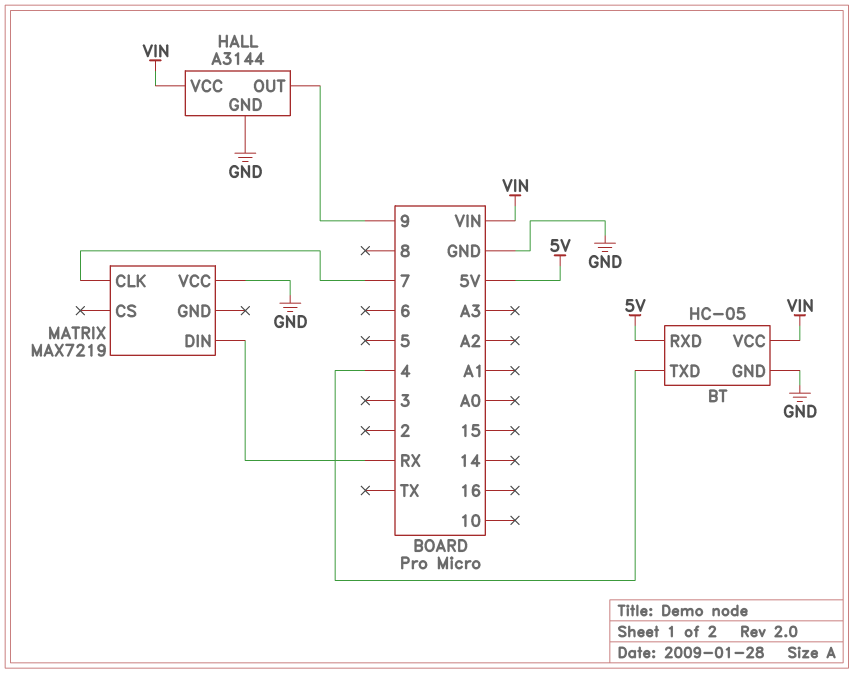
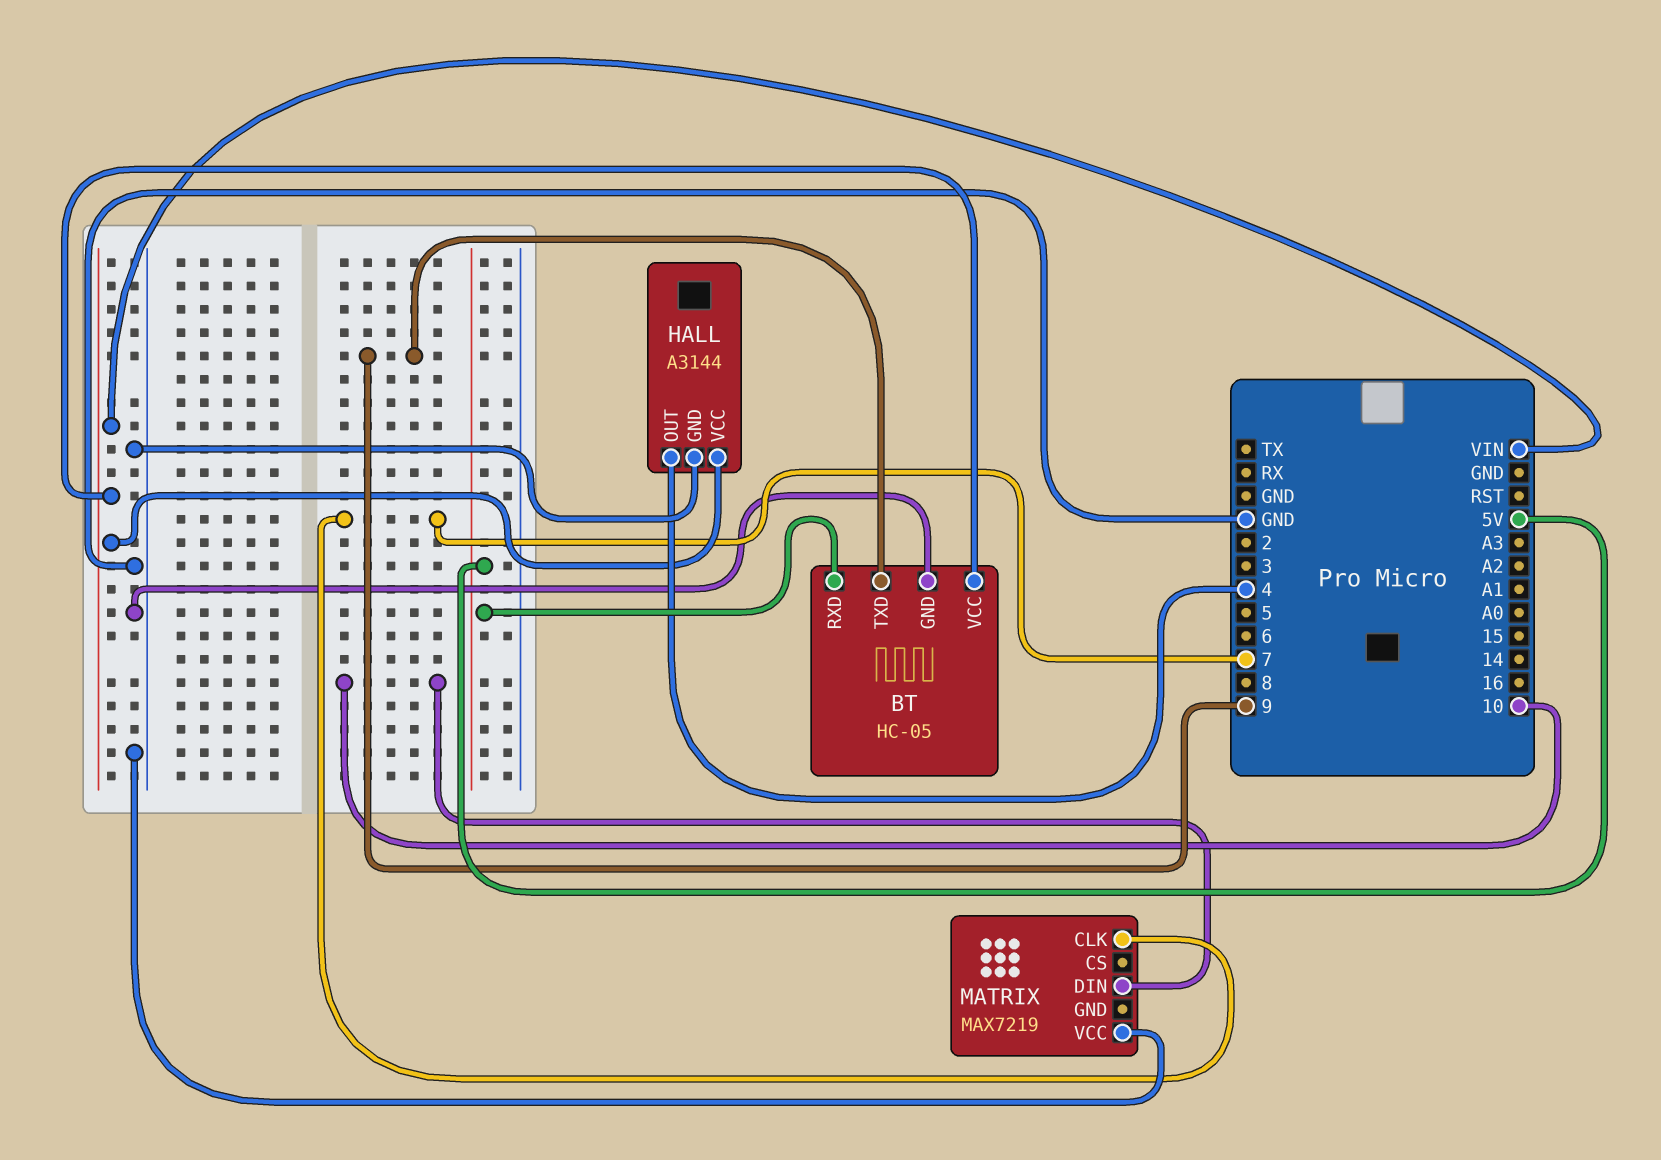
BT pin TXD: 4 -> 9
HALL pin OUT: 9 -> 4
MATRIX pin DIN: RX -> 10

